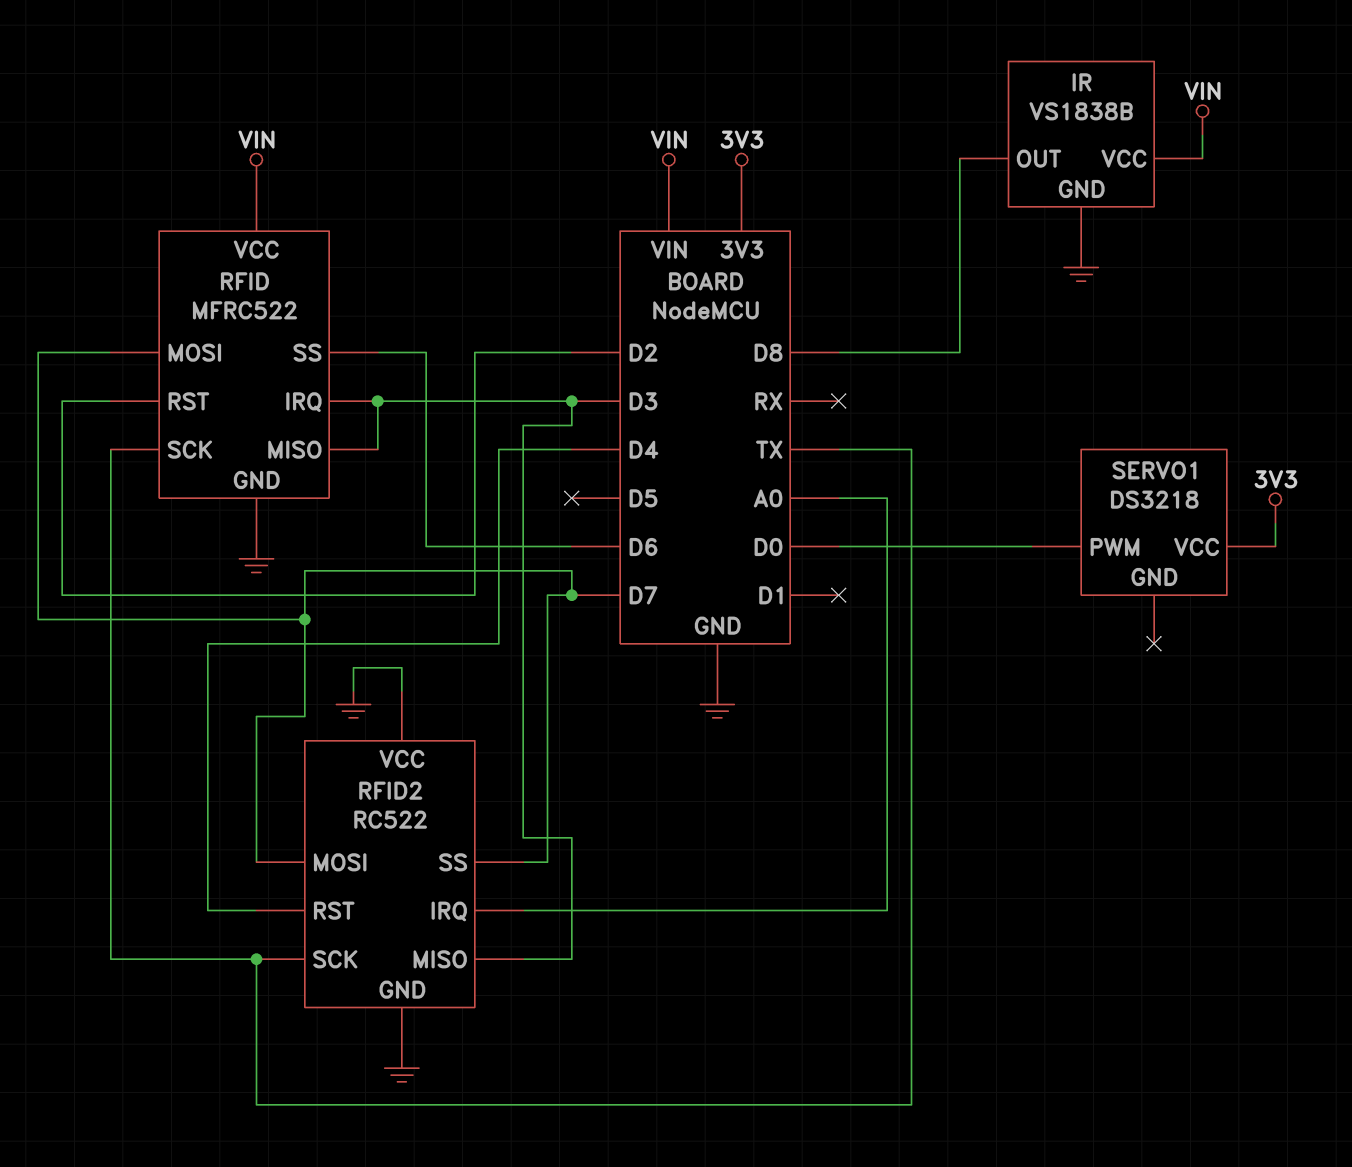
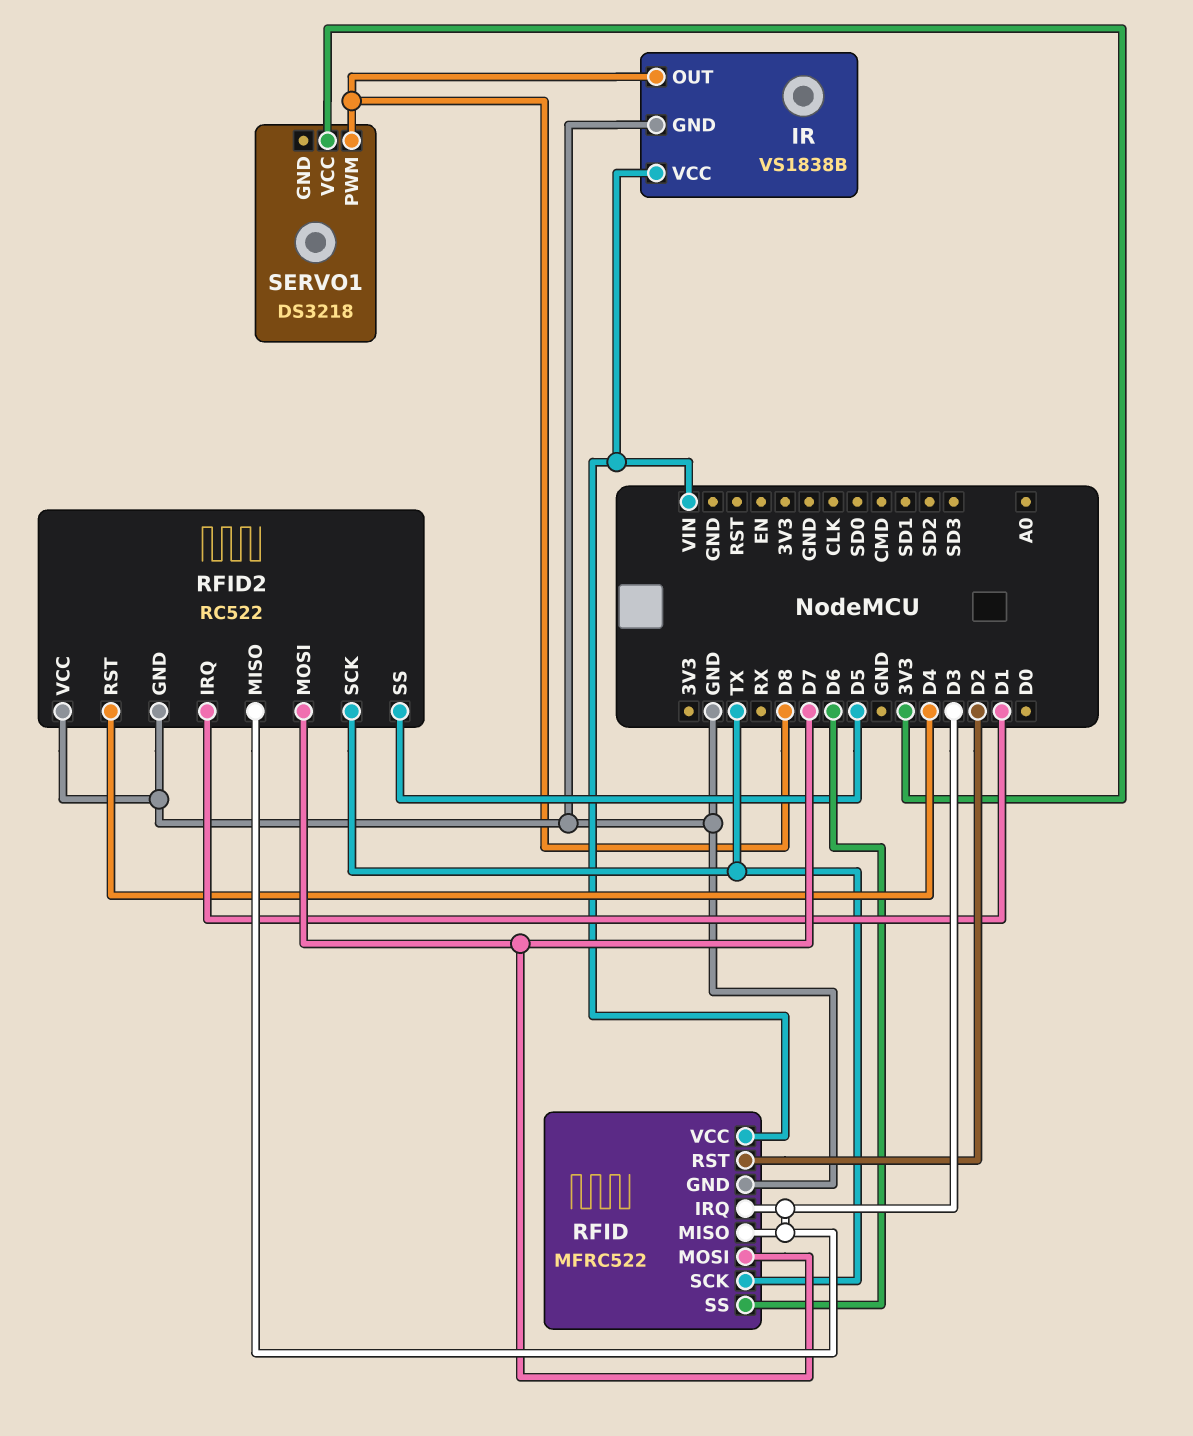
RFID2 pin IRQ: A0 -> D1
RFID2 pin SS: D7 -> D5
SERVO1 pin PWM: D0 -> D8

